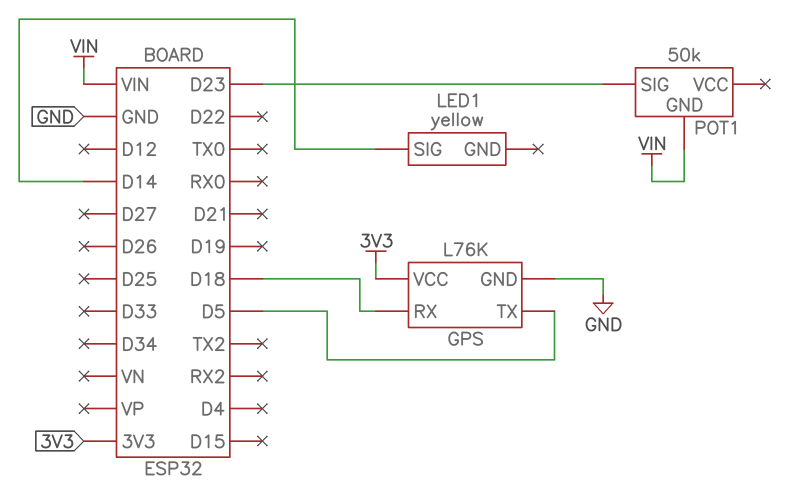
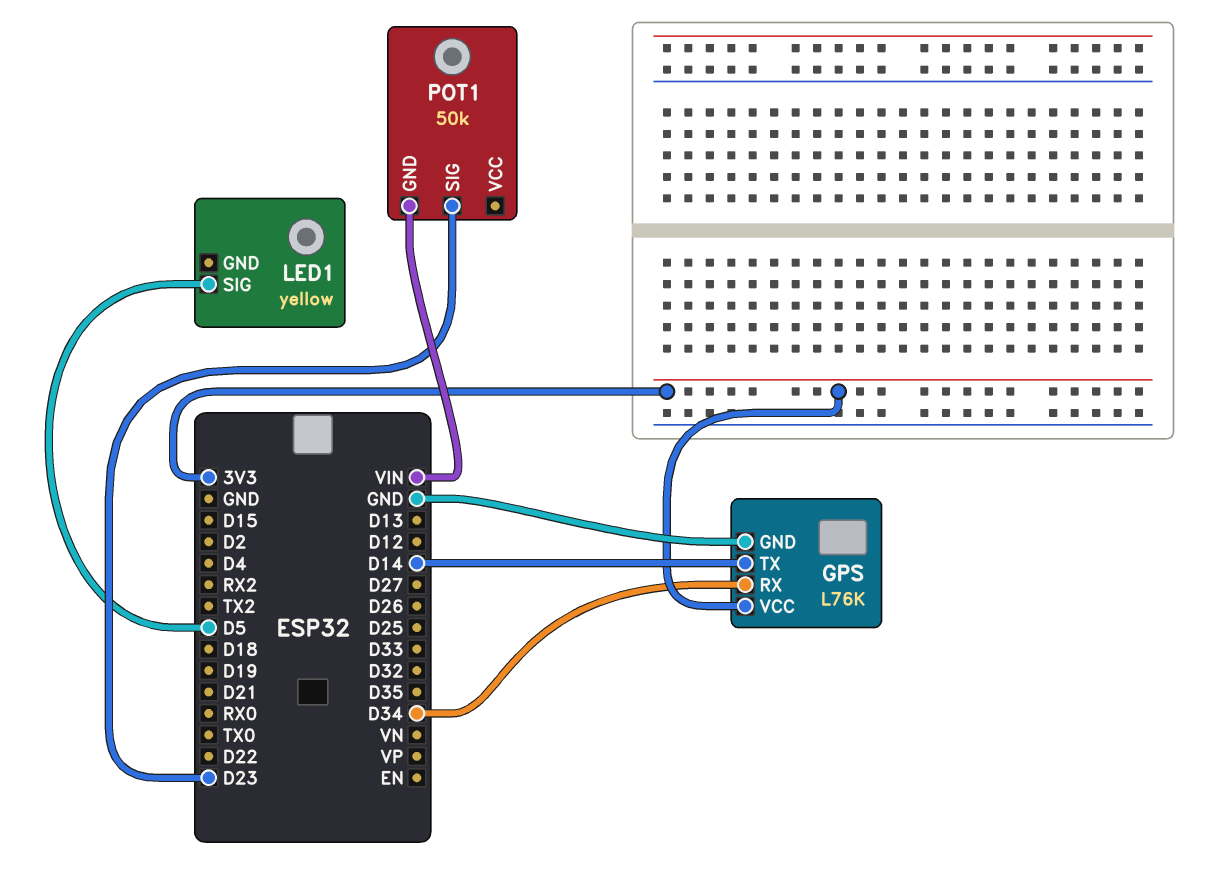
GPS pin RX: D18 -> D34
GPS pin TX: D5 -> D14
LED1 pin SIG: D14 -> D5

